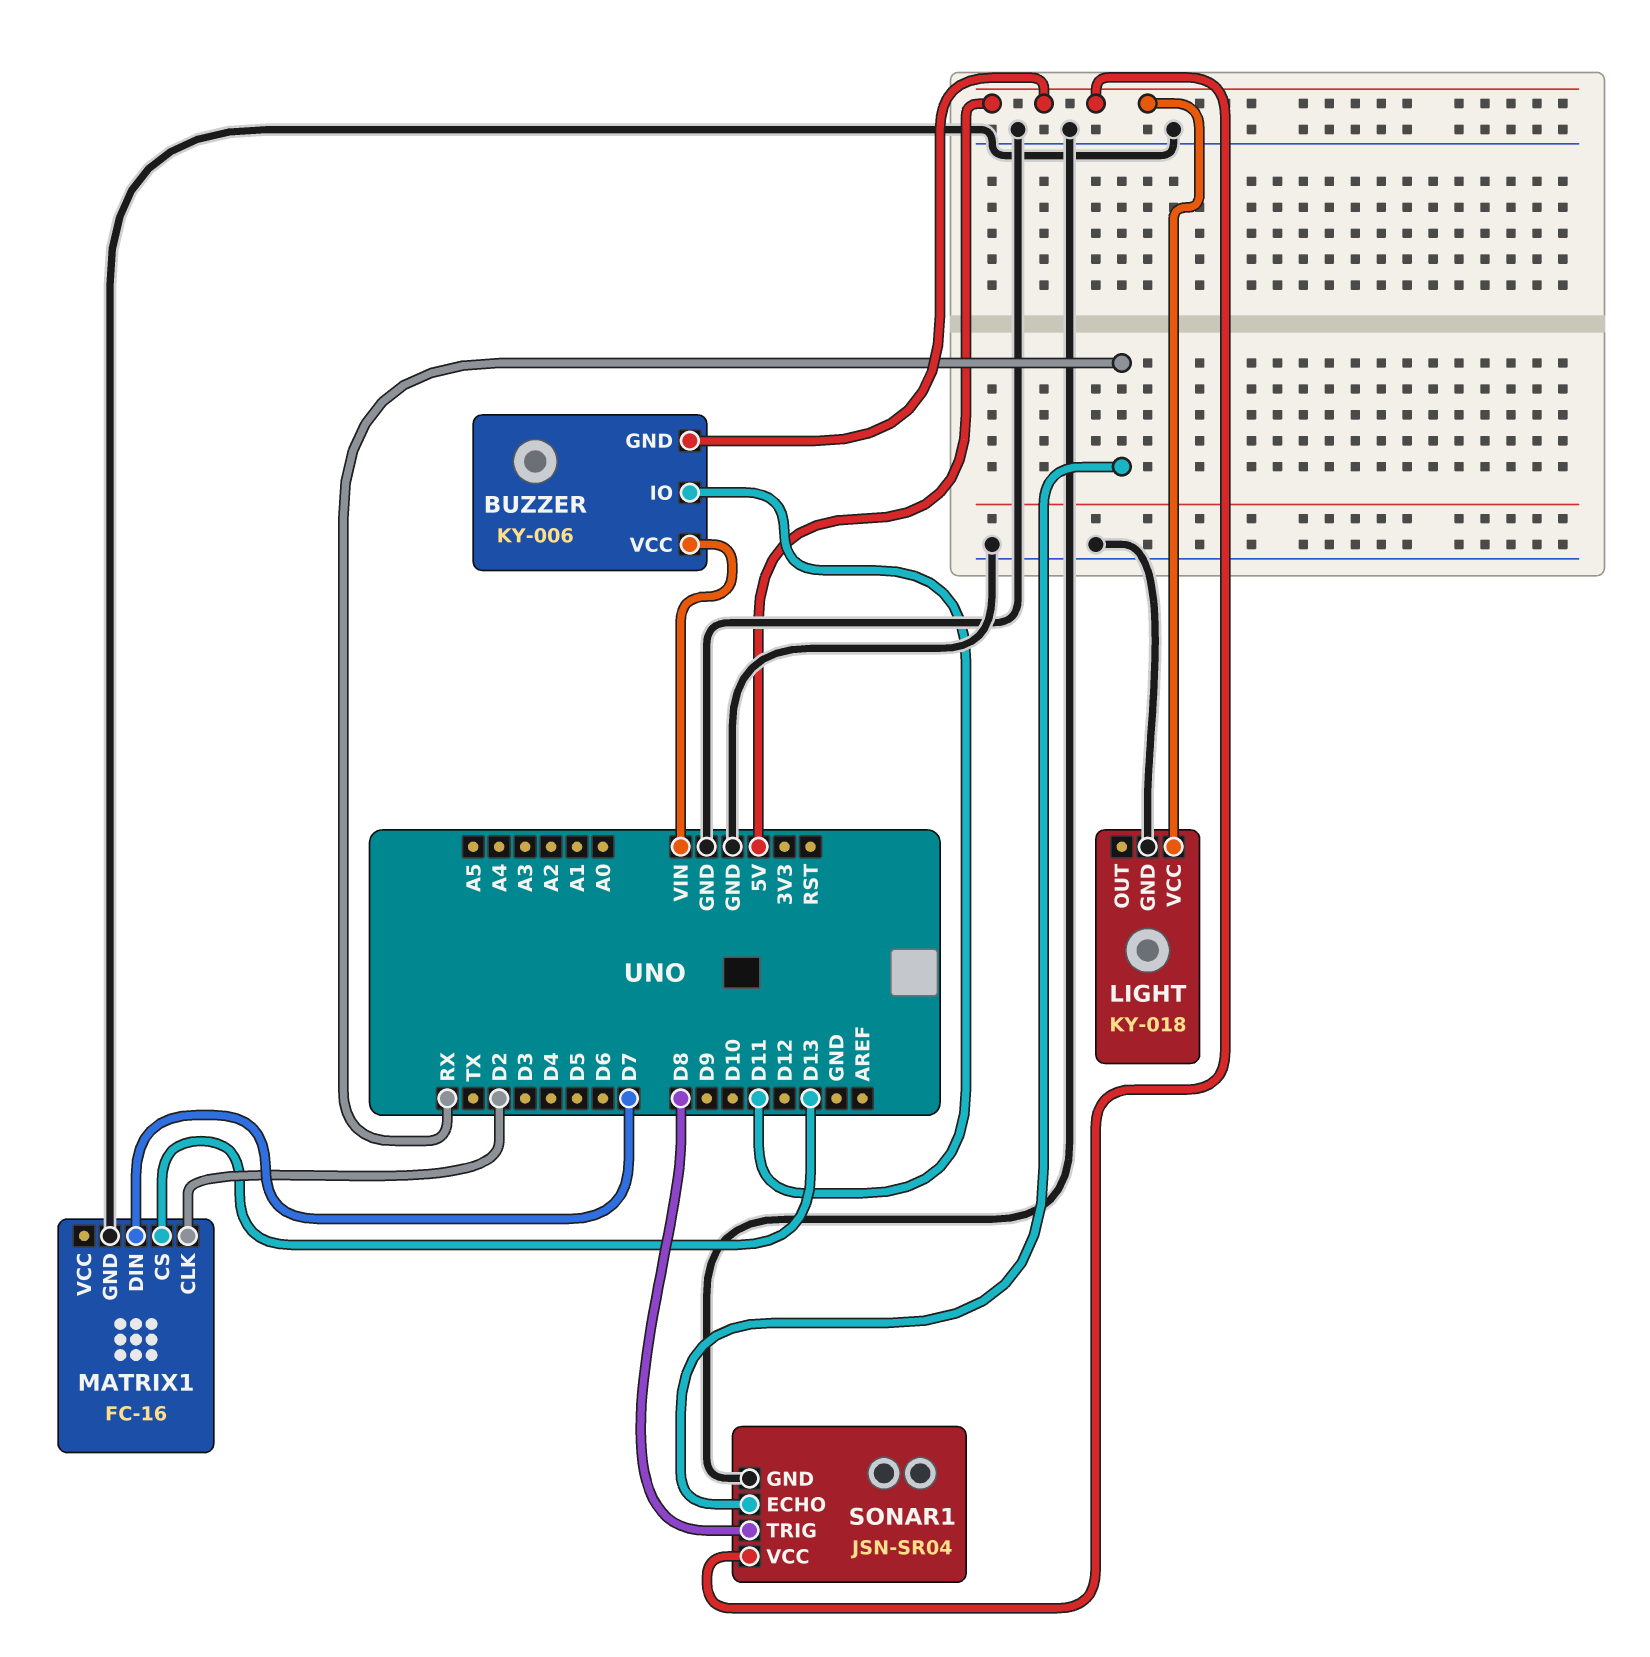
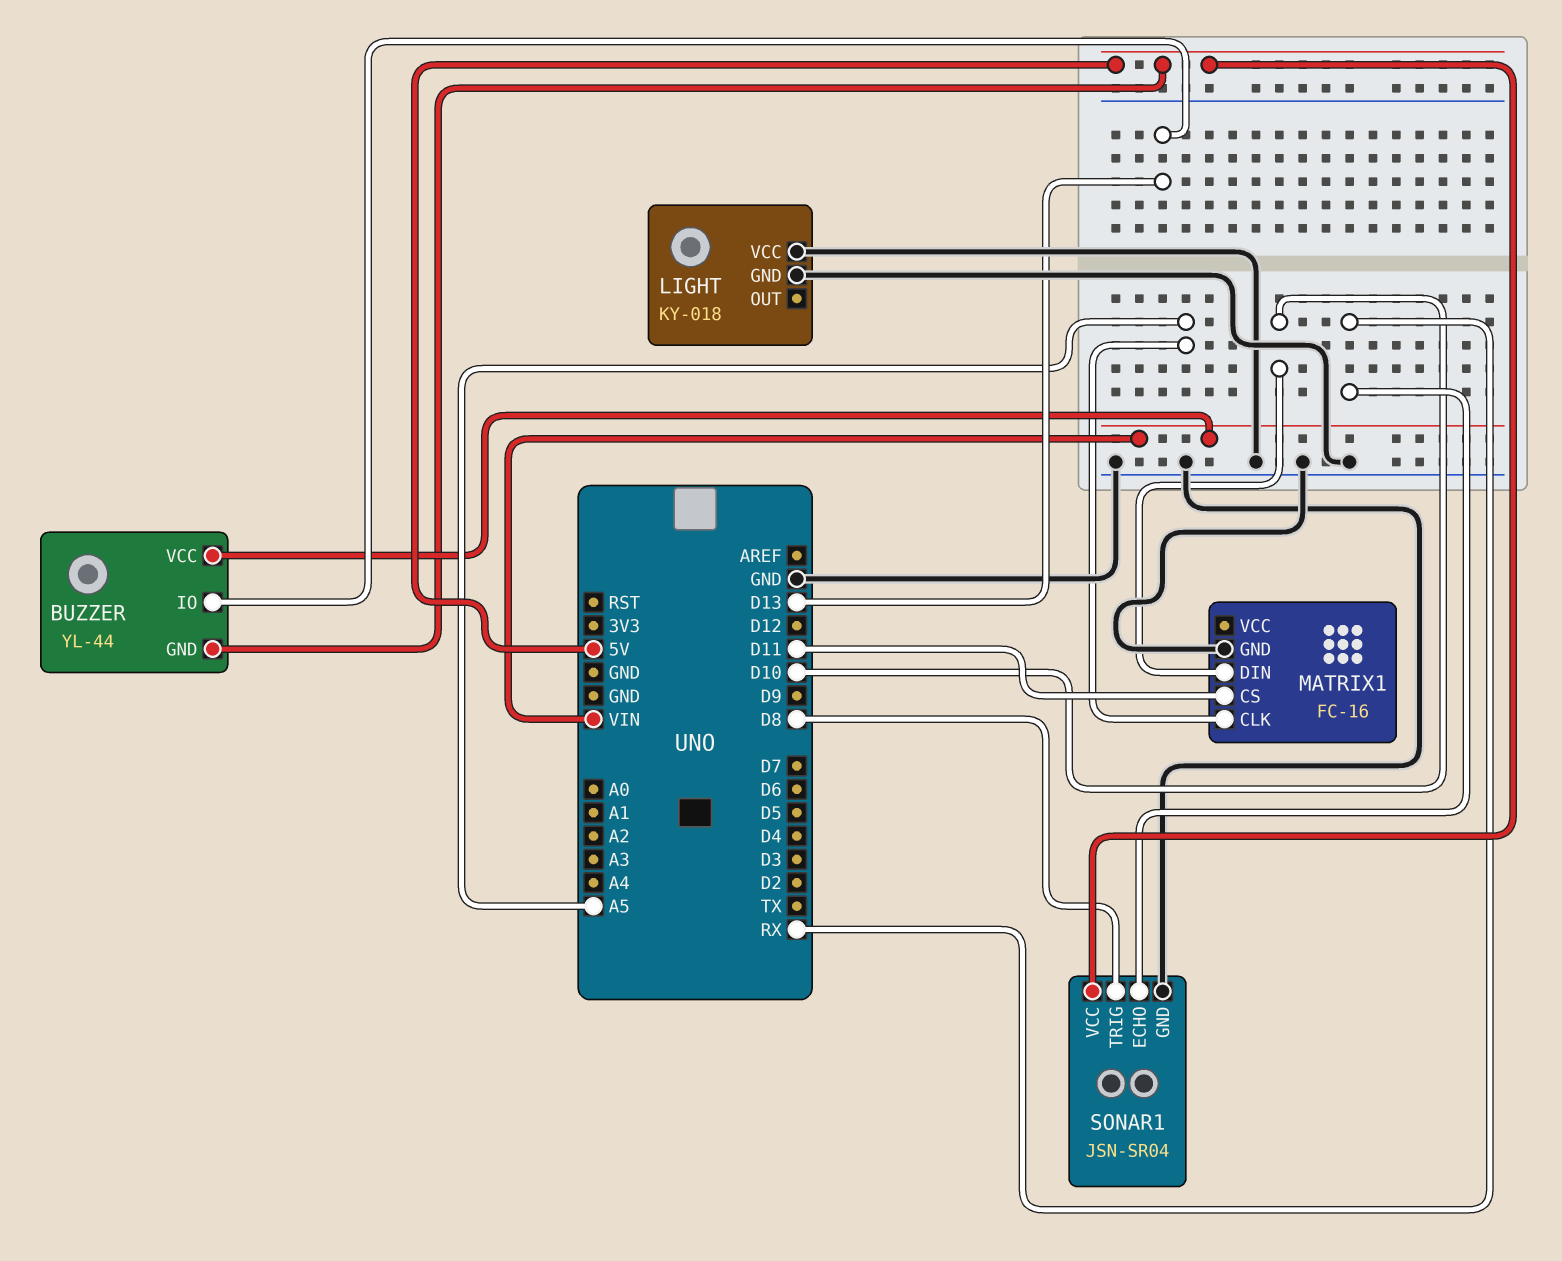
BUZZER: KY-006 -> YL-44
BUZZER pin IO: D11 -> D13
LIGHT pin VCC: 5V -> GND
MATRIX1 pin CLK: D2 -> A5
MATRIX1 pin CS: D13 -> D11
MATRIX1 pin DIN: D7 -> D10

